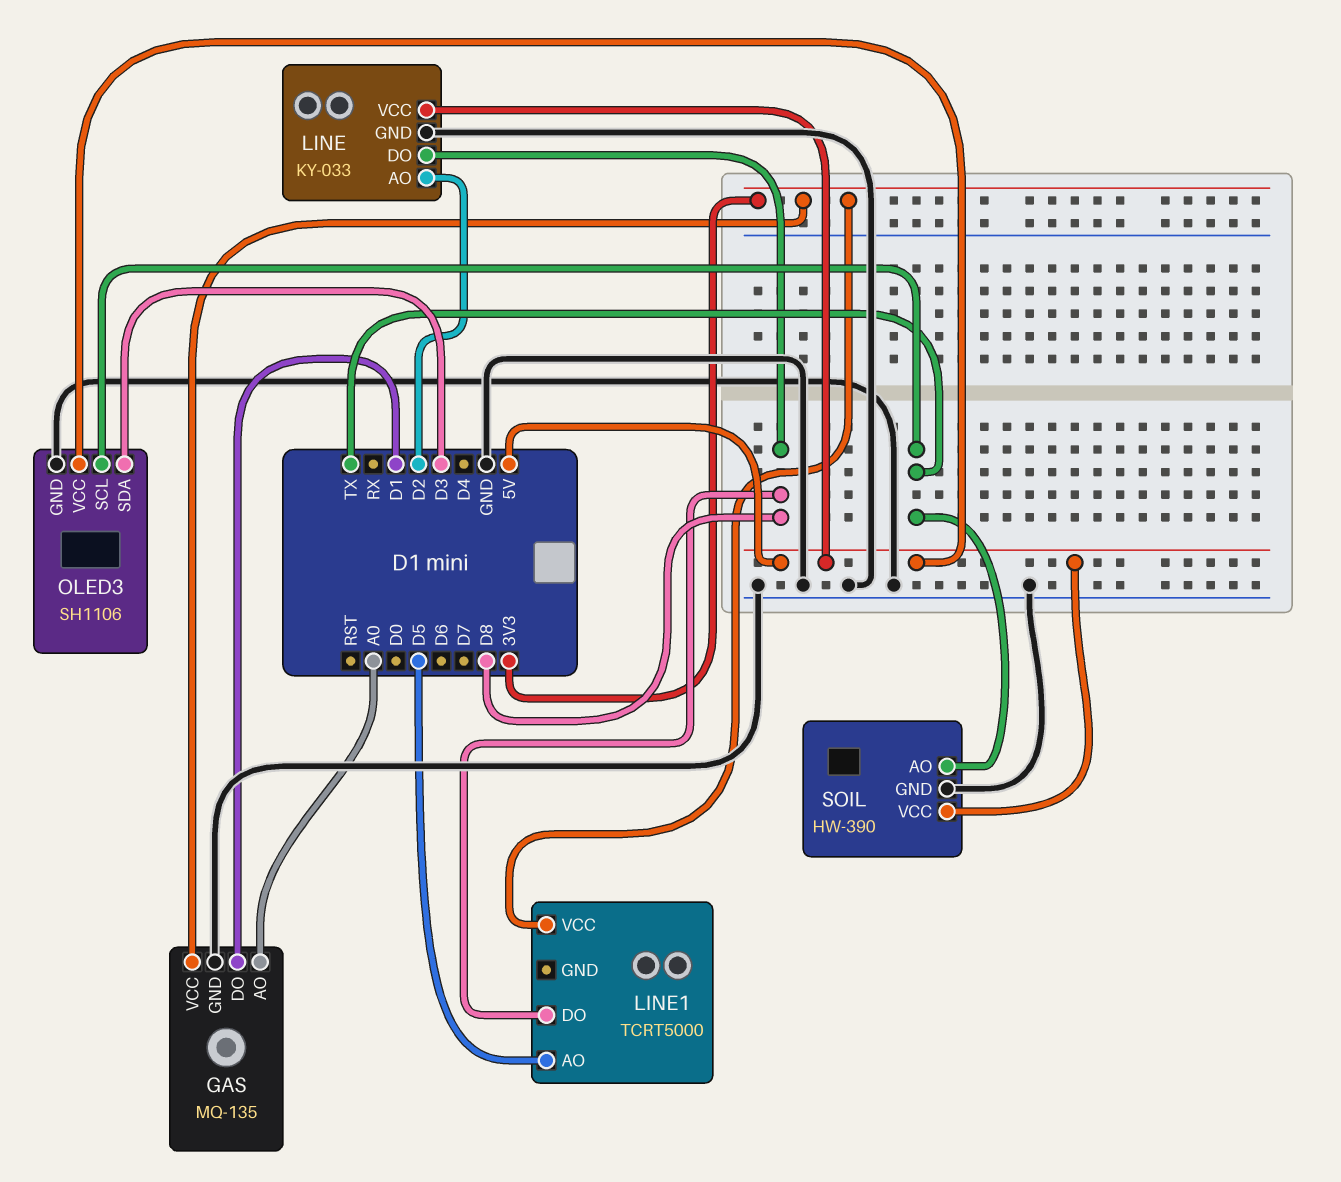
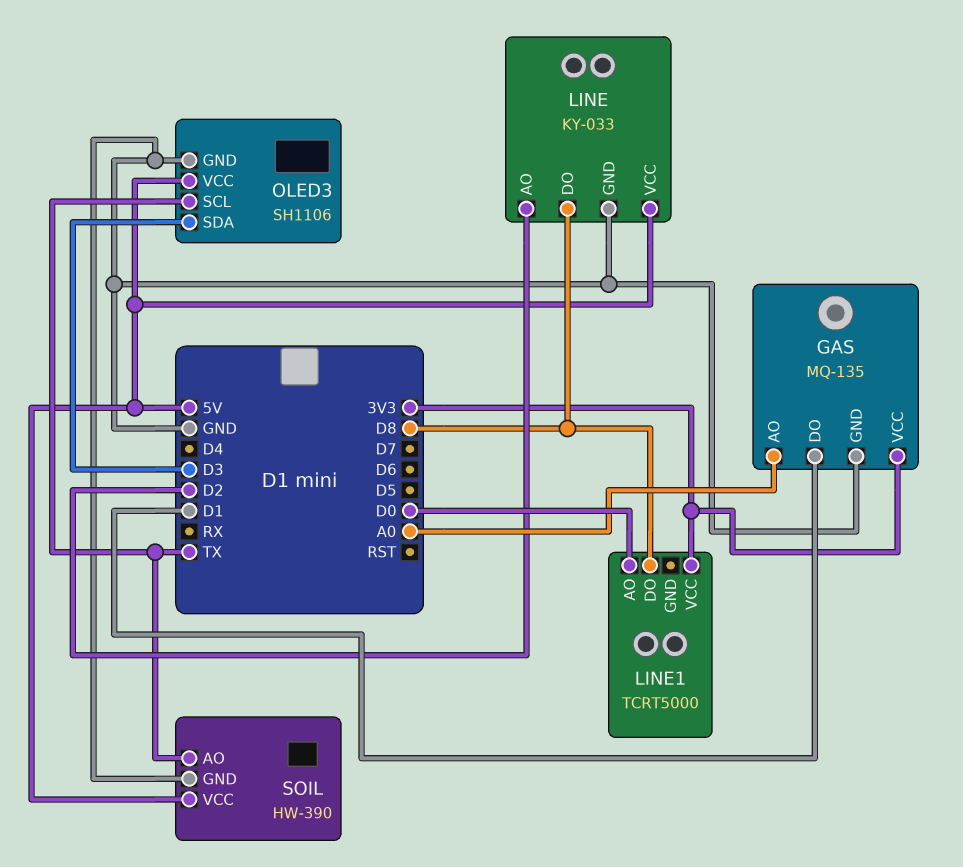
LINE1 pin AO: D5 -> D0

